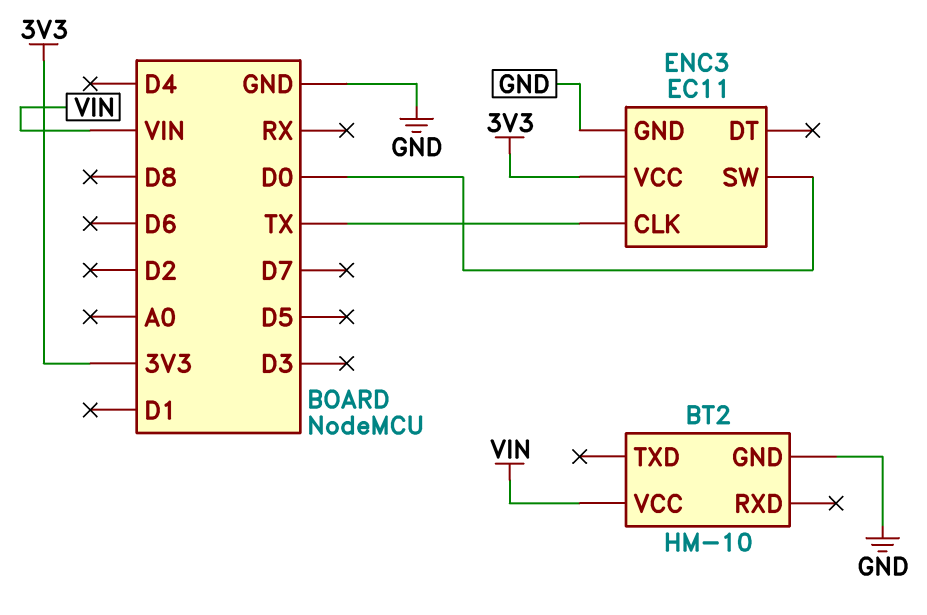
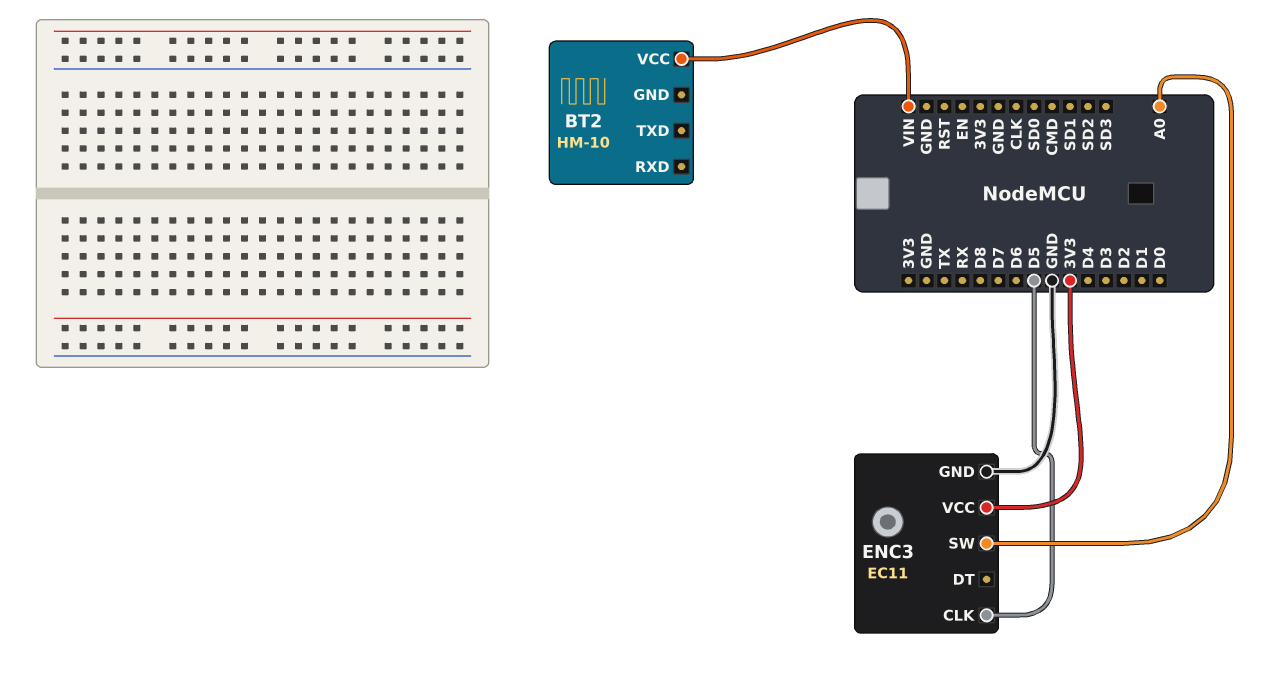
BT2 pin GND: GND -> none
ENC3 pin CLK: TX -> D5
ENC3 pin SW: D0 -> A0

